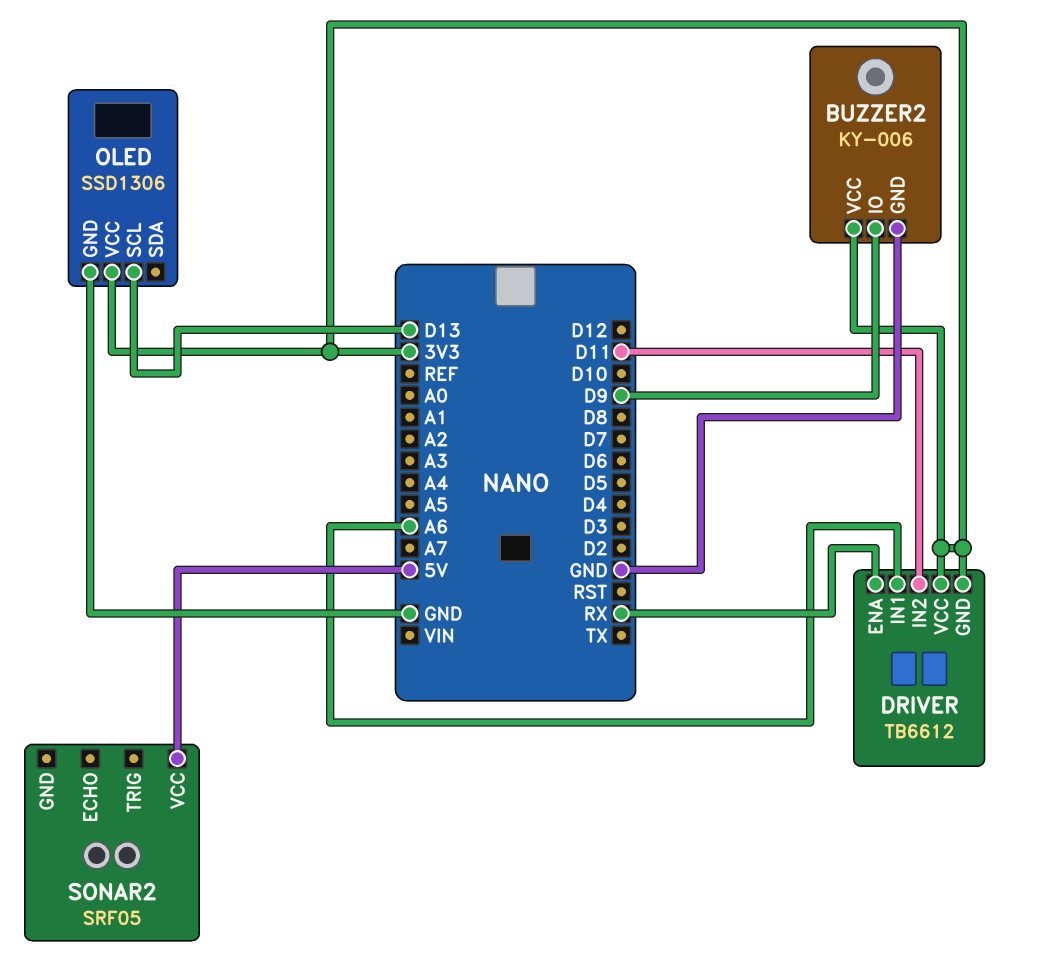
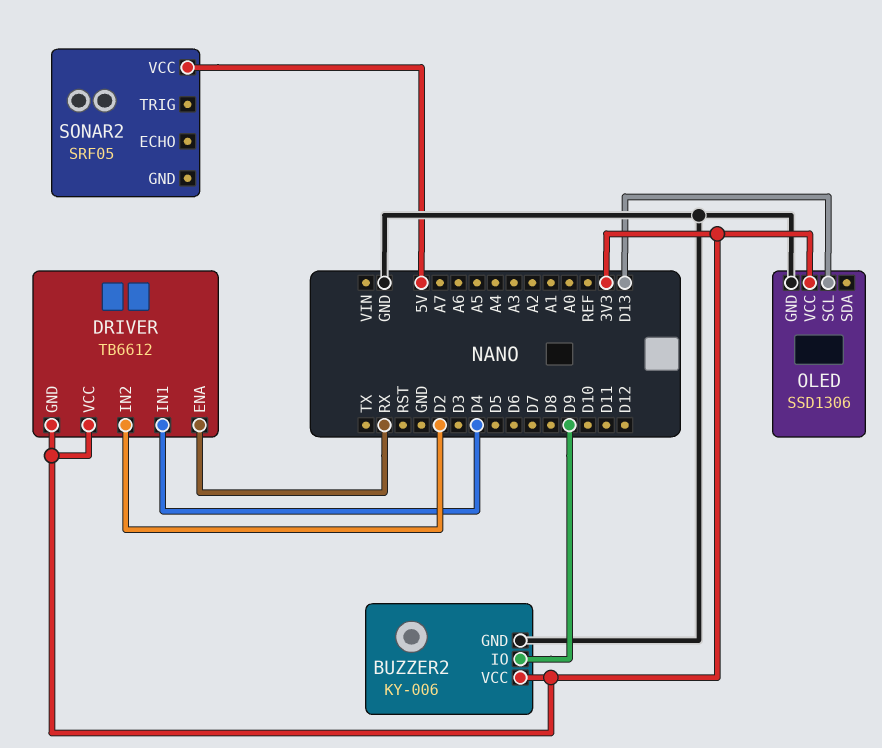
DRIVER pin IN1: A6 -> D4
DRIVER pin IN2: D11 -> D2

